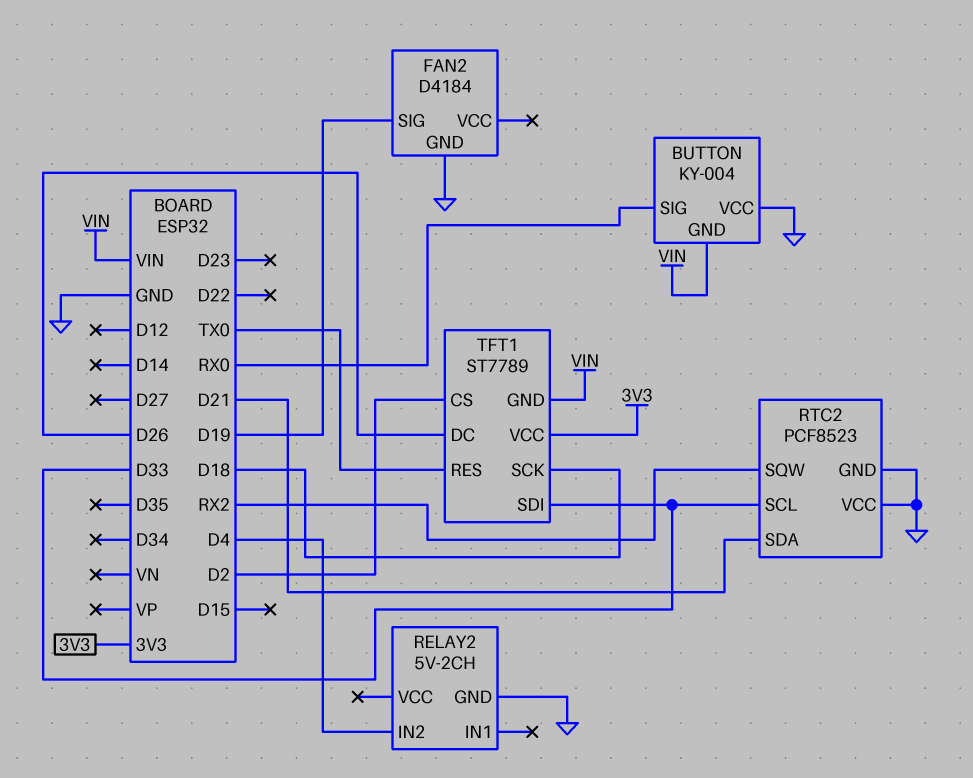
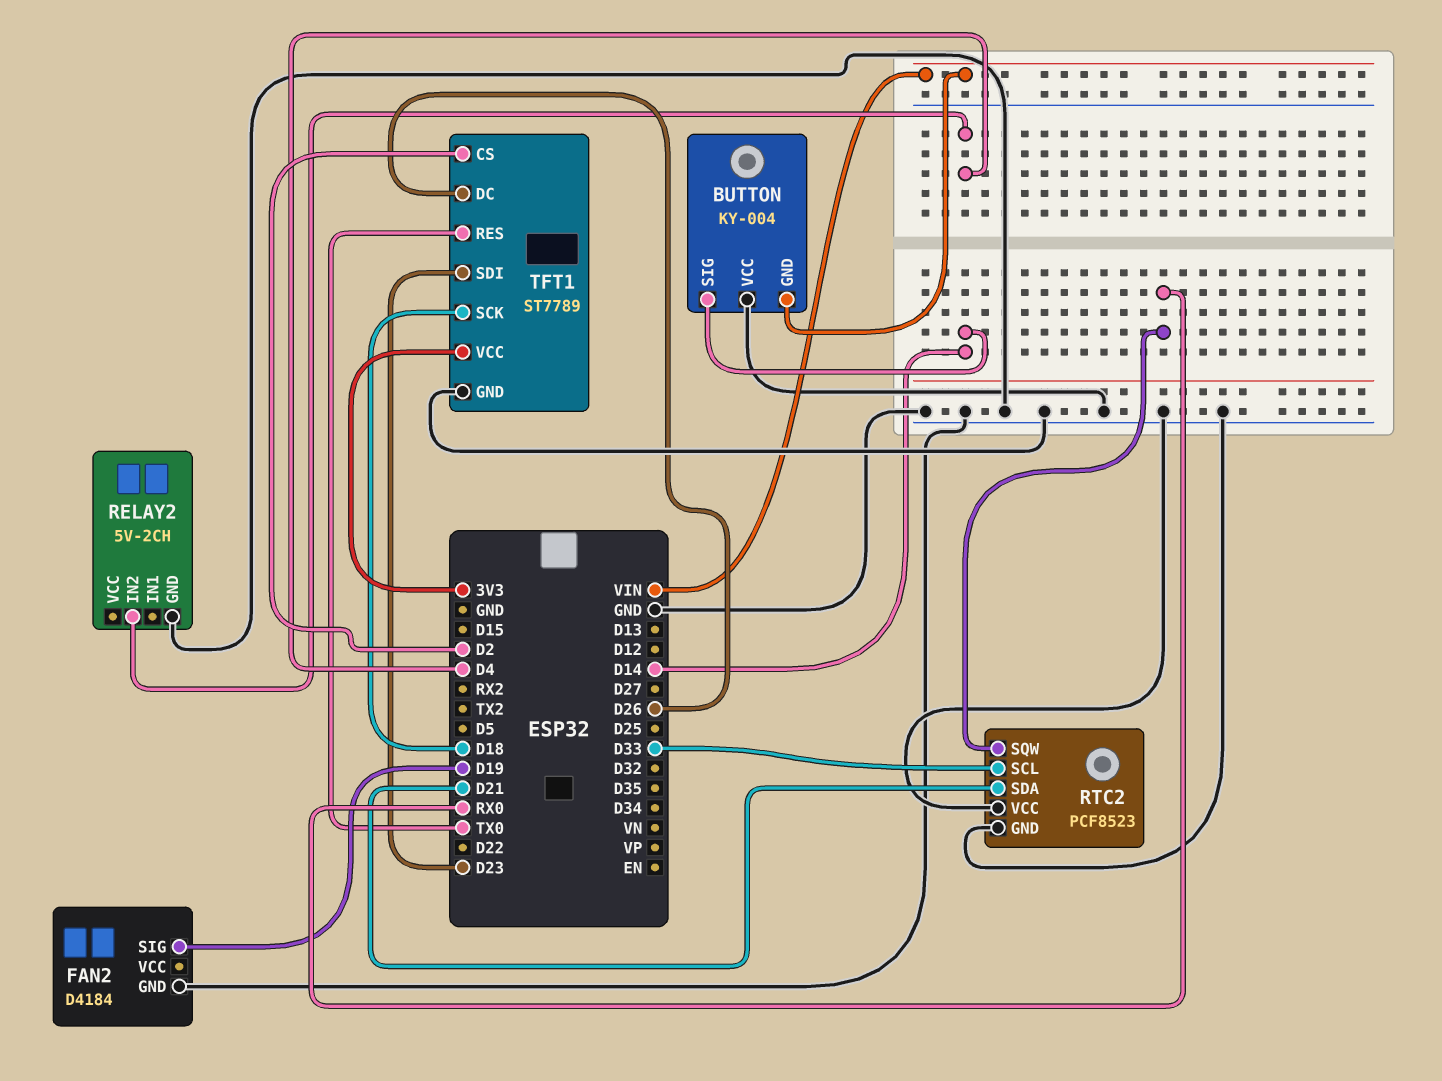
BUTTON pin SIG: RX0 -> D14
RTC2 pin SQW: RX2 -> RX0
TFT1 pin GND: VIN -> GND
TFT1 pin SDI: D33 -> D23

